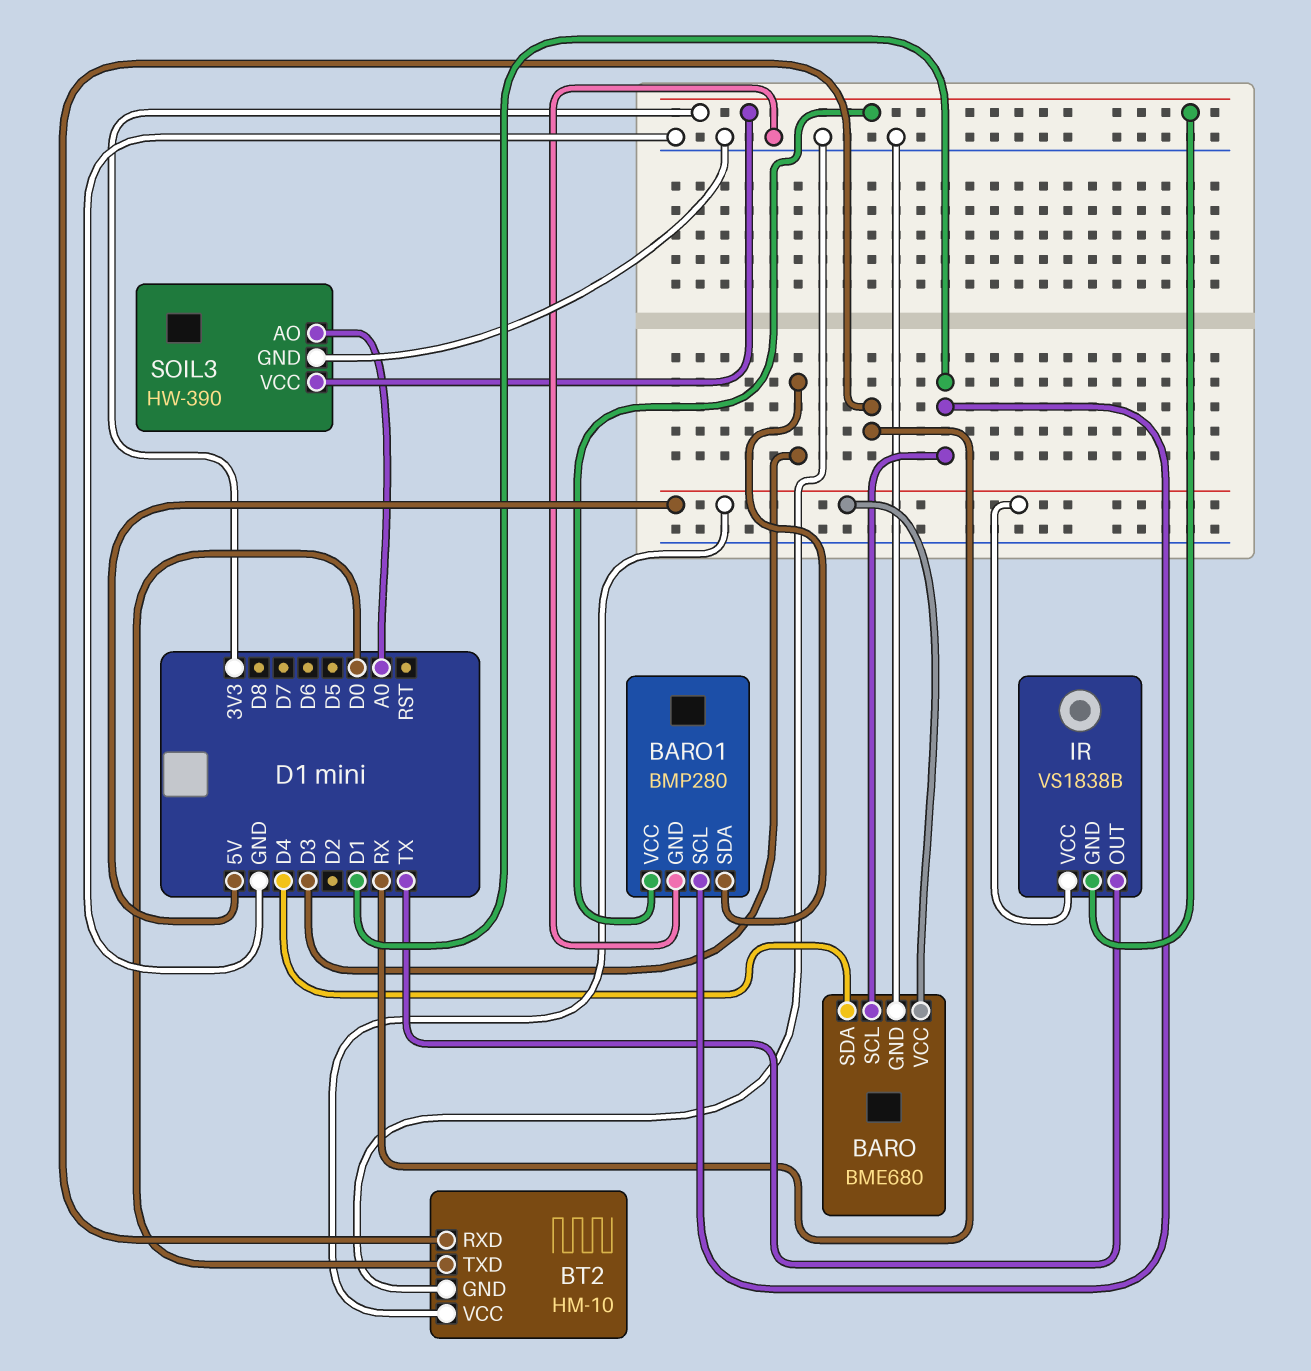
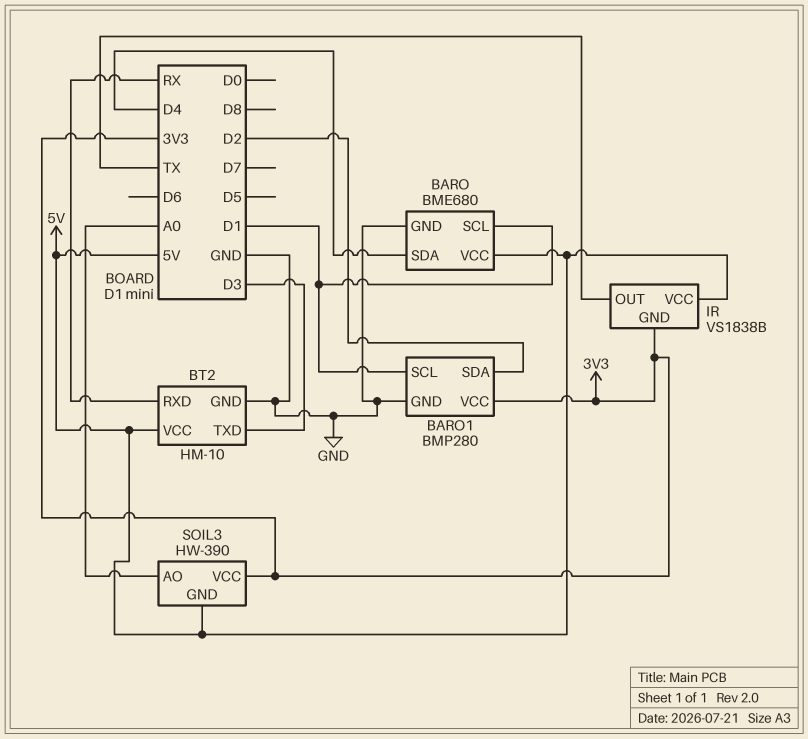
BARO1 pin SDA: D3 -> D2
BT2 pin TXD: D0 -> D3
SOIL3 pin GND: GND -> 5V

